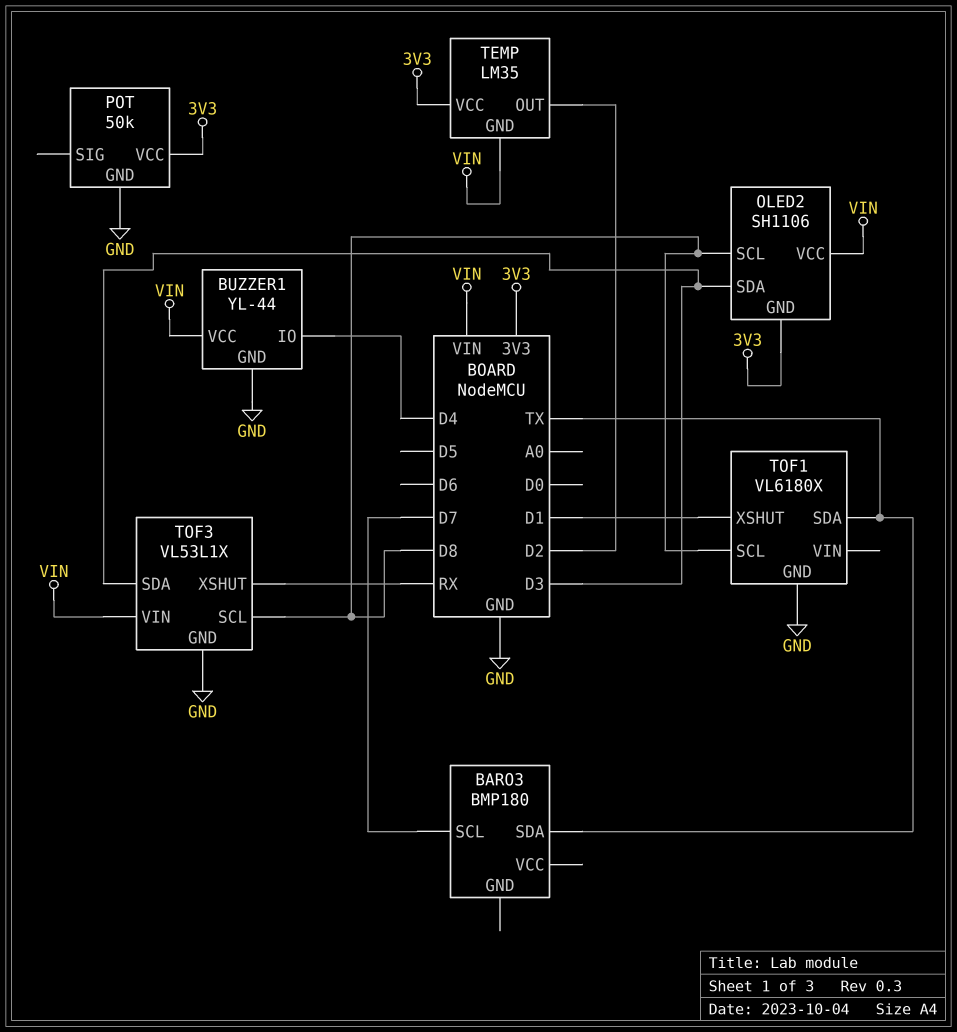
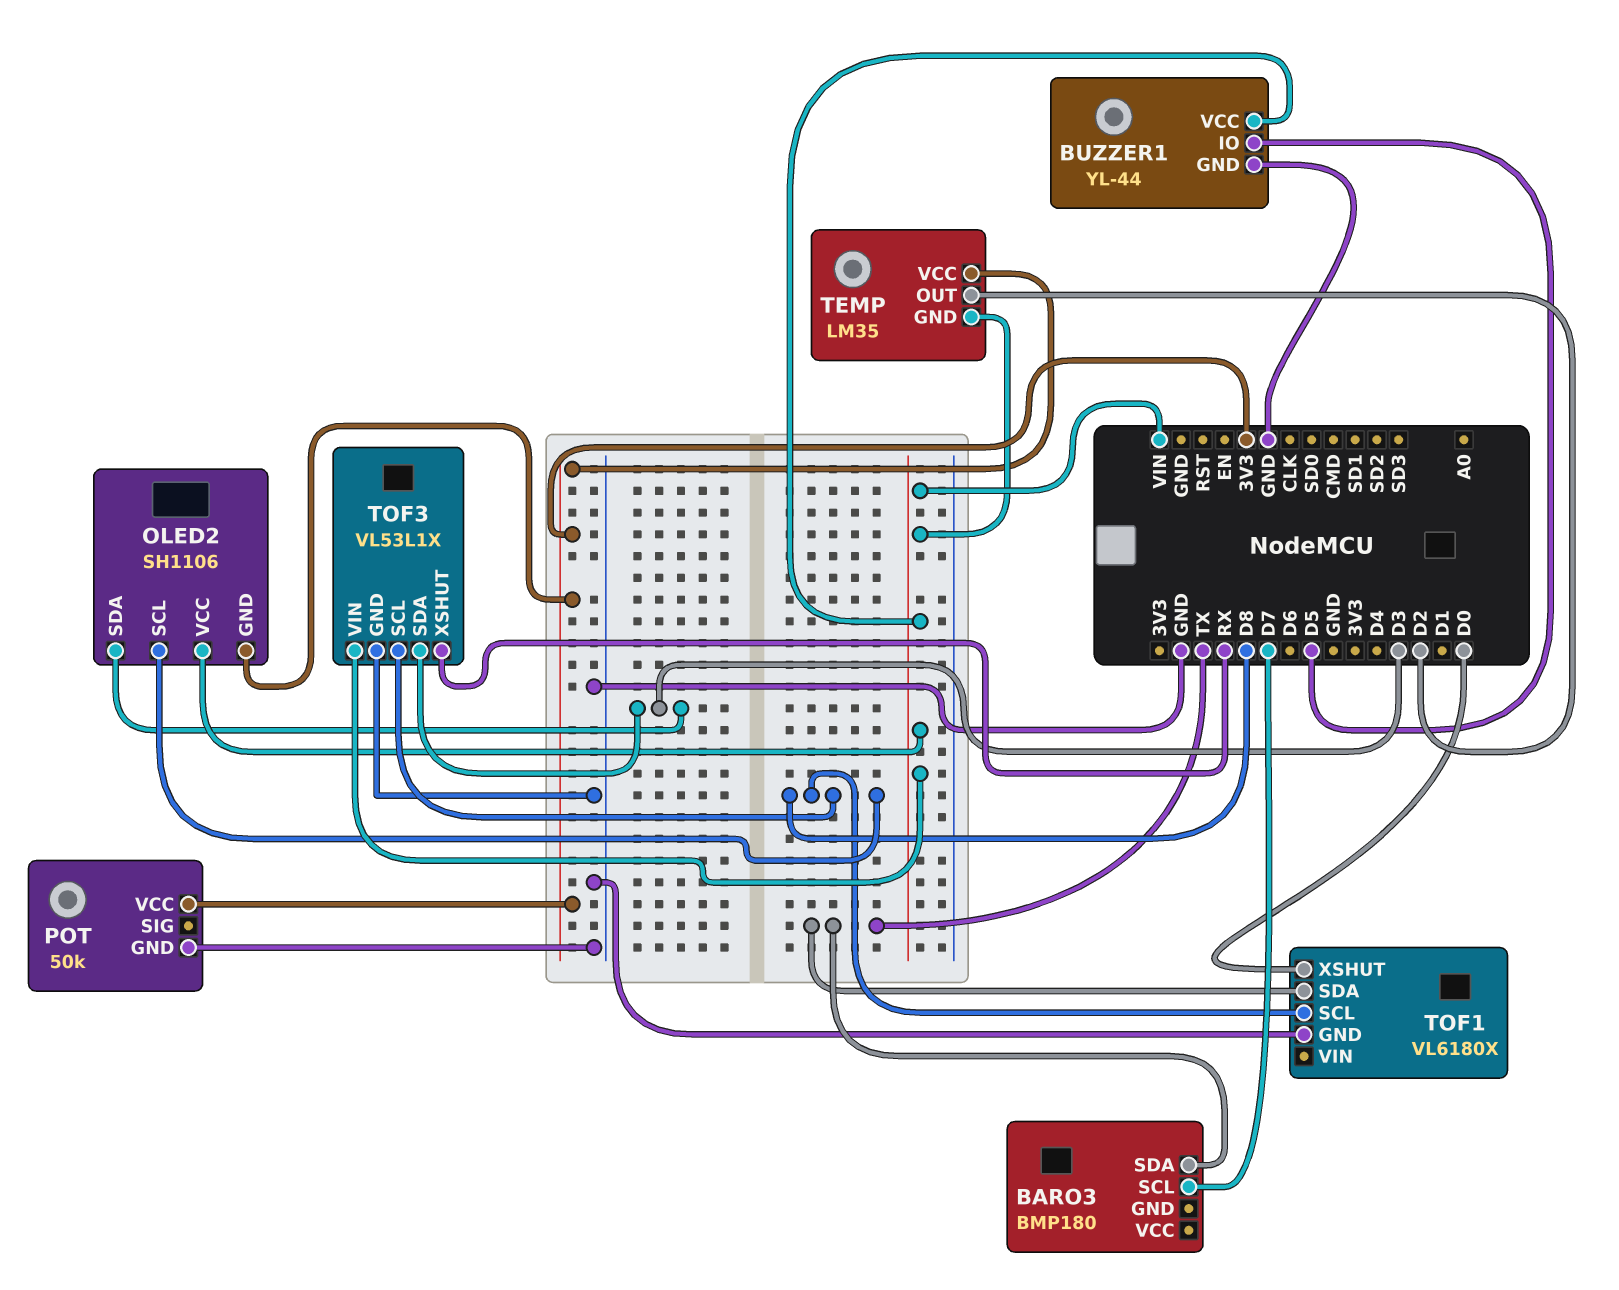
BUZZER1 pin IO: D4 -> D5
TOF1 pin XSHUT: D1 -> D0

